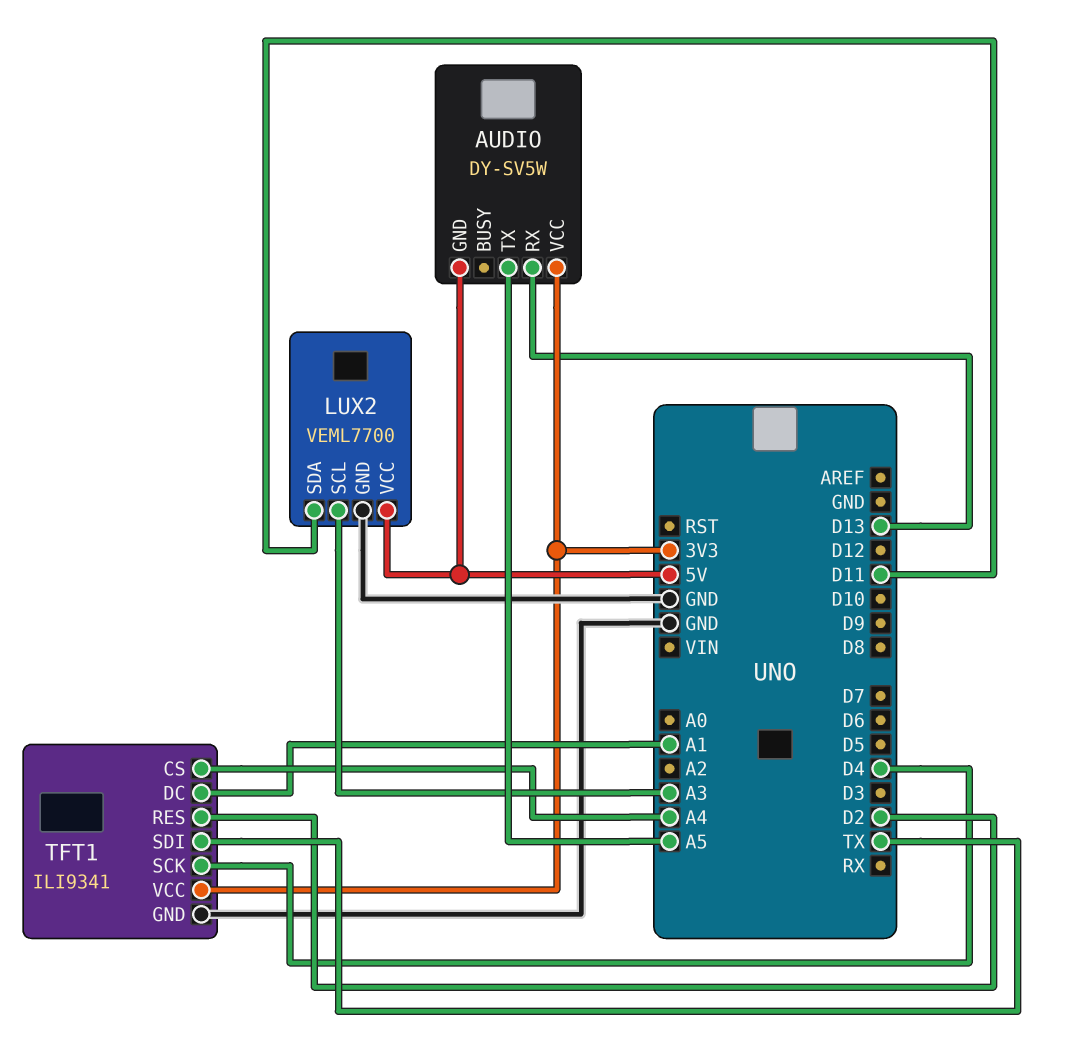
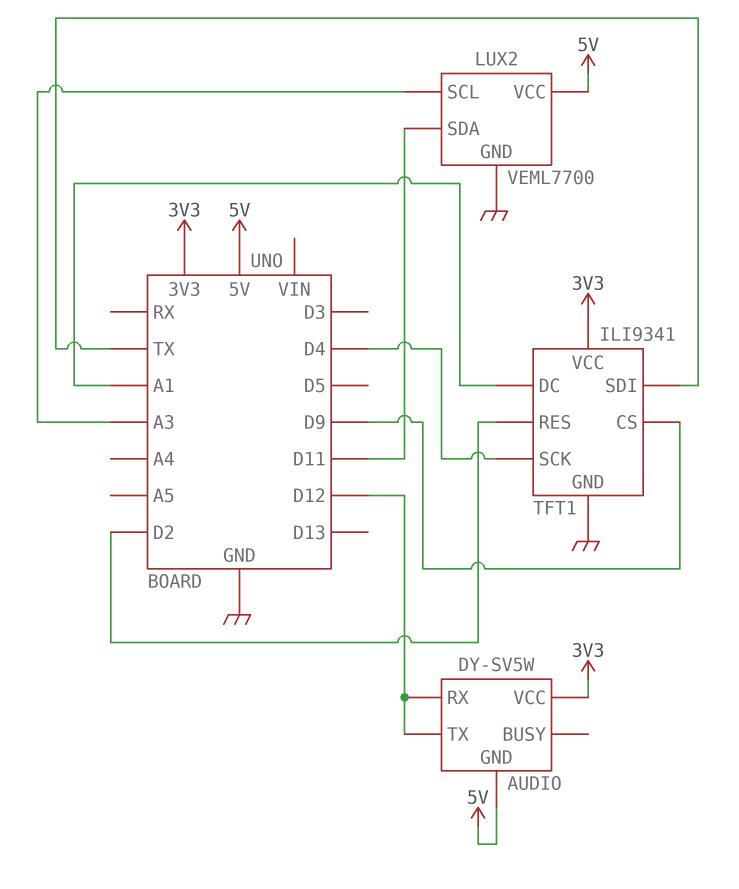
AUDIO pin RX: D13 -> D12
AUDIO pin TX: A5 -> D12
TFT1 pin CS: A4 -> D9

